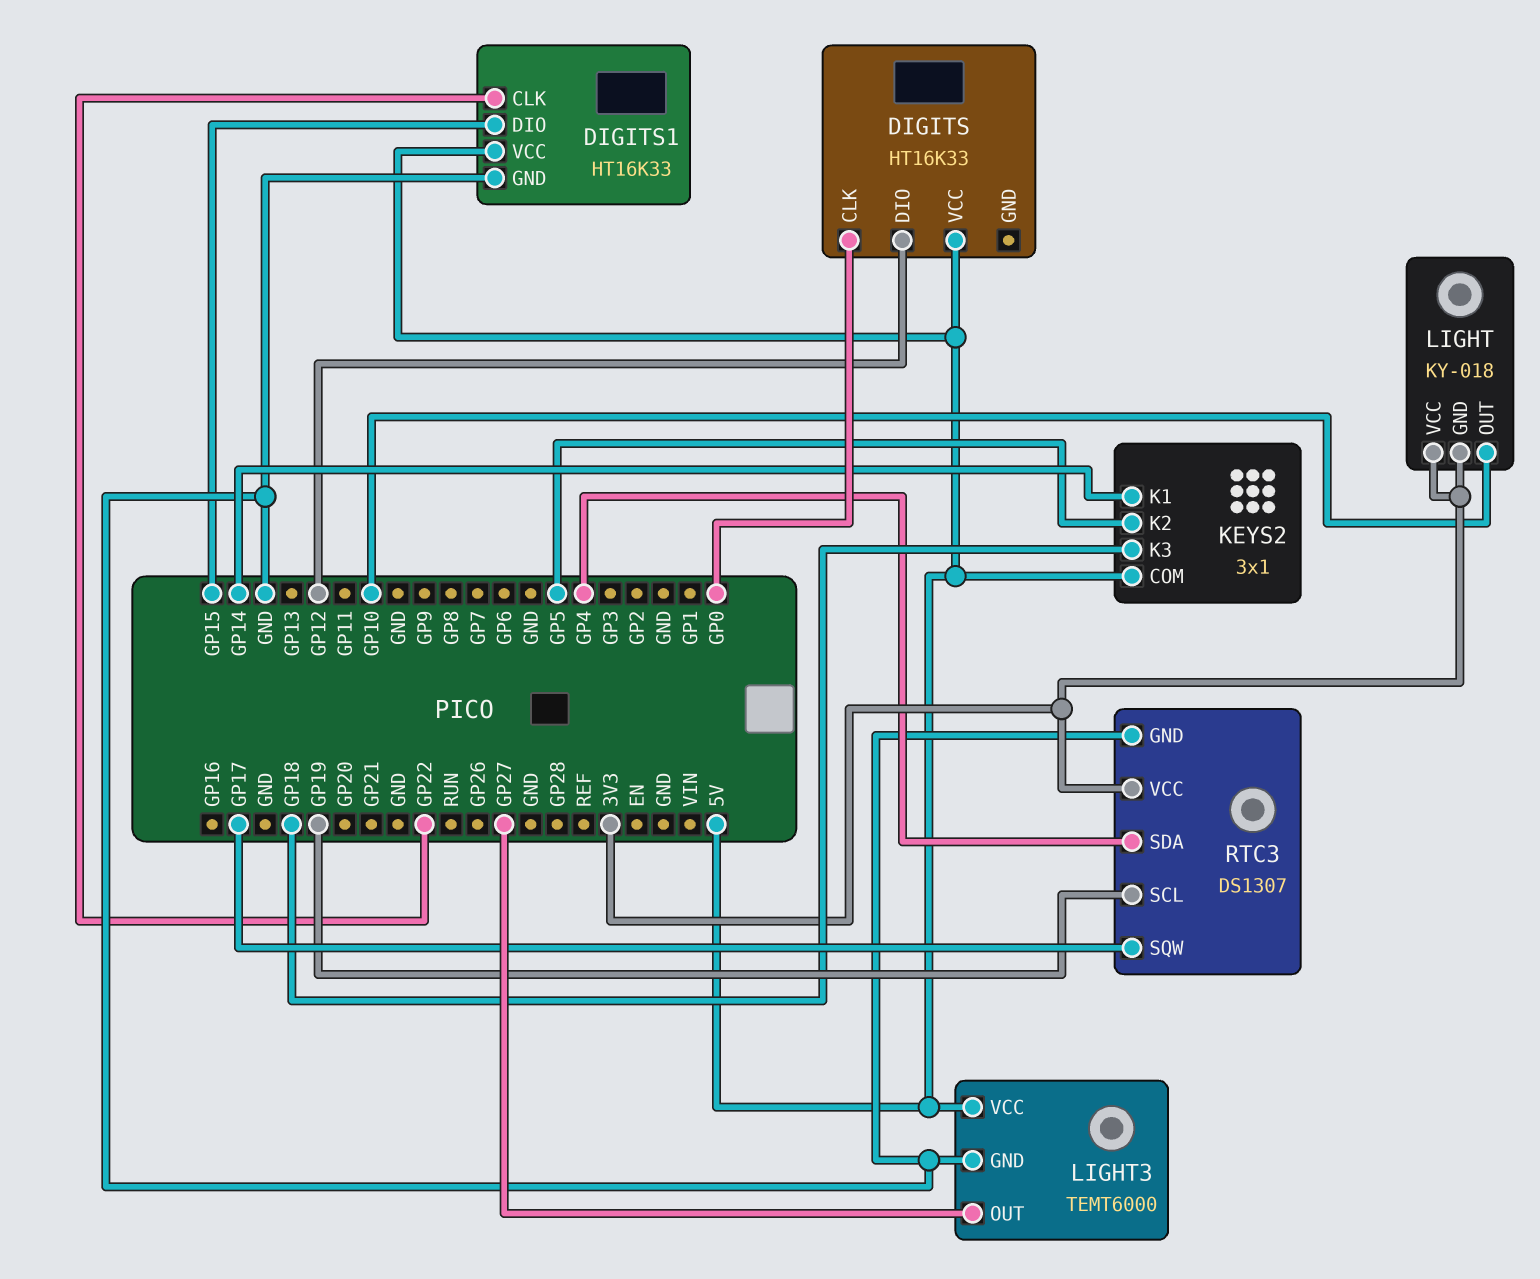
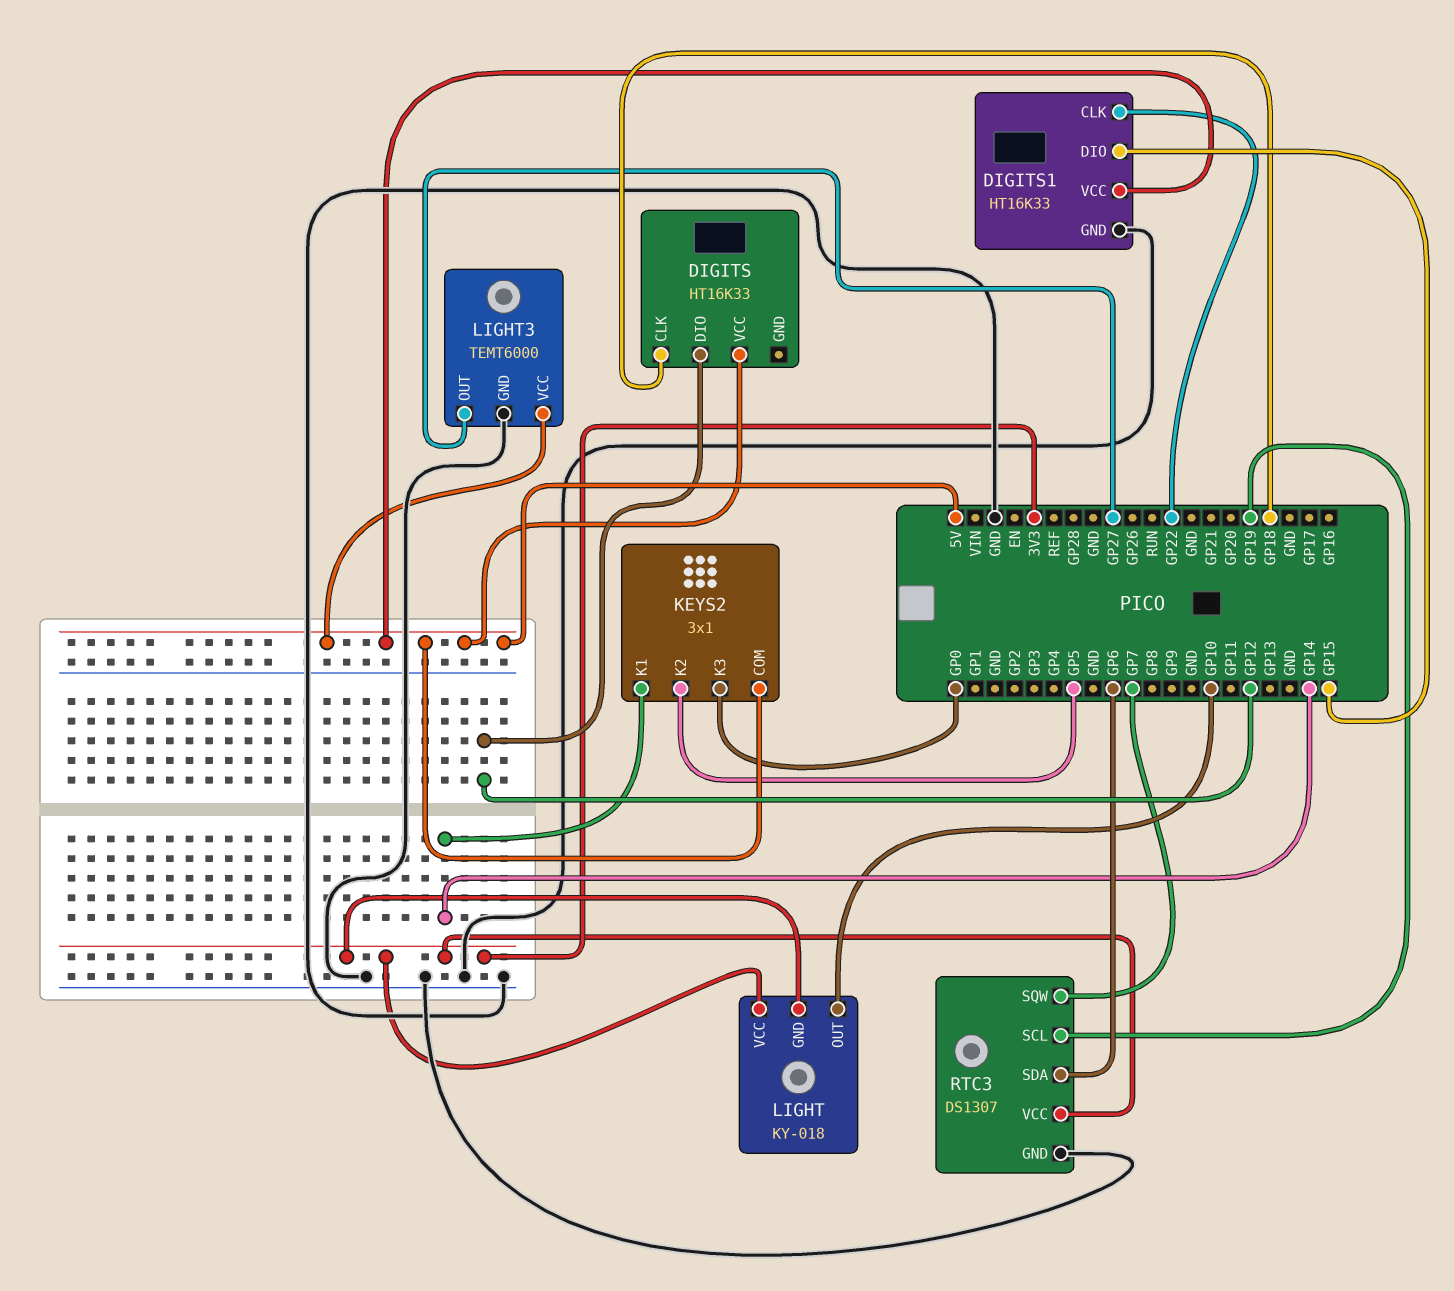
DIGITS pin CLK: GP0 -> GP18
KEYS2 pin K3: GP18 -> GP0
RTC3 pin SDA: GP4 -> GP6
RTC3 pin SQW: GP17 -> GP7

